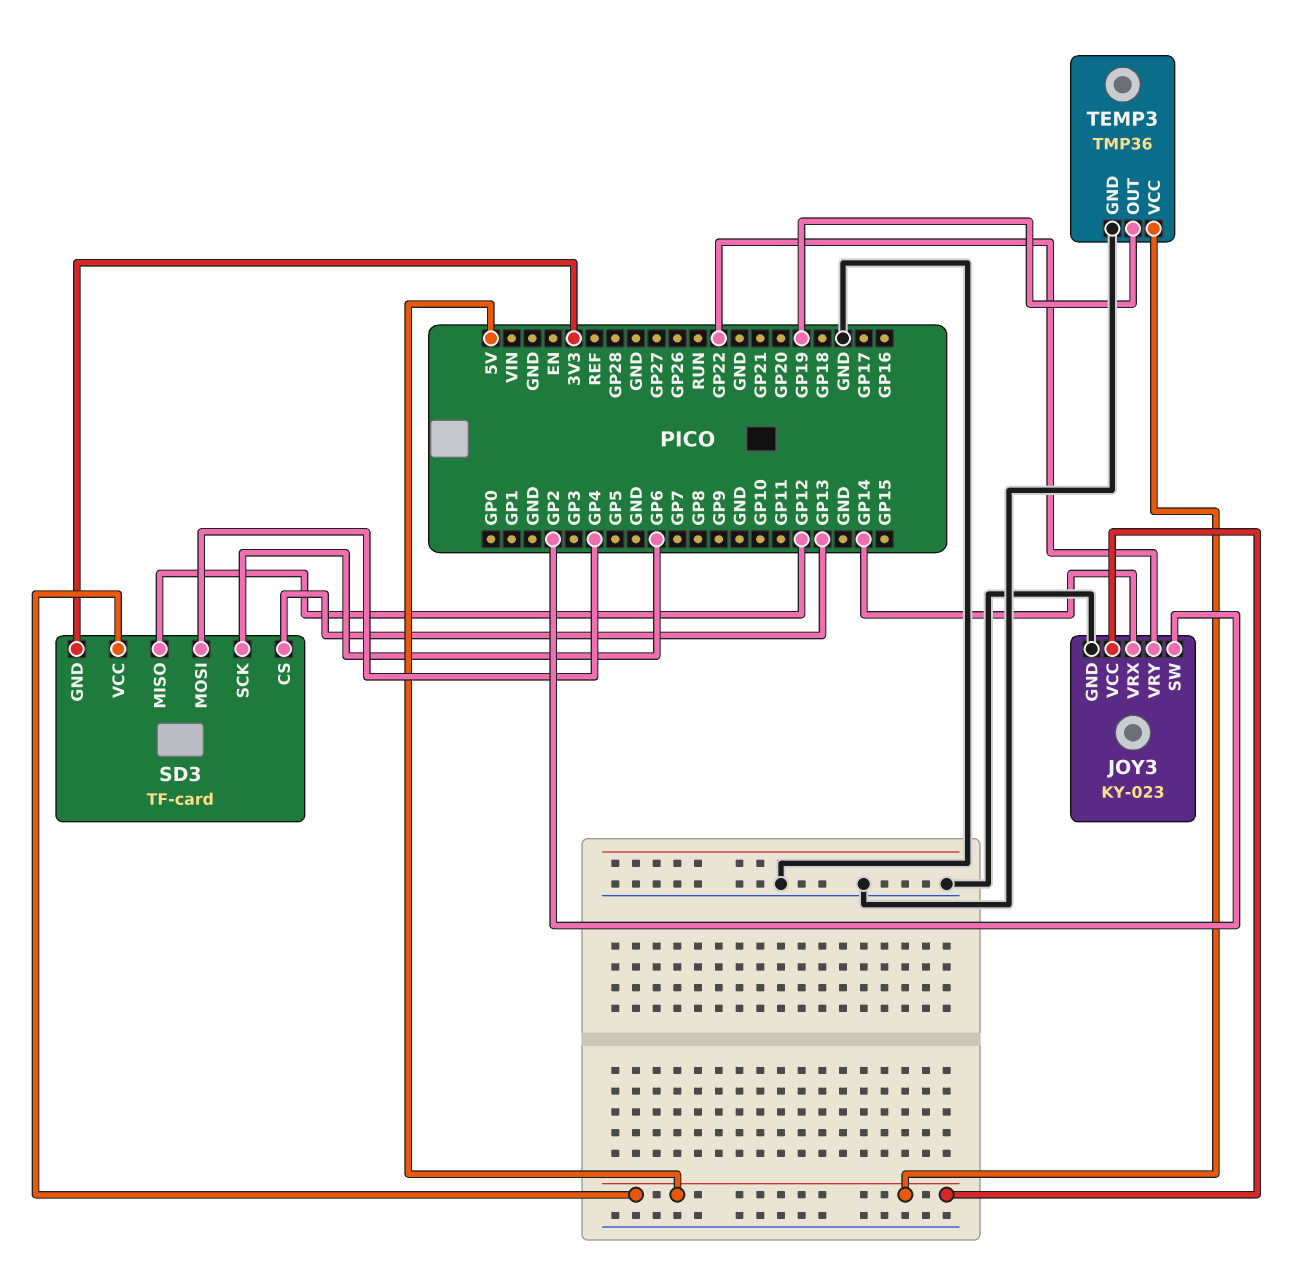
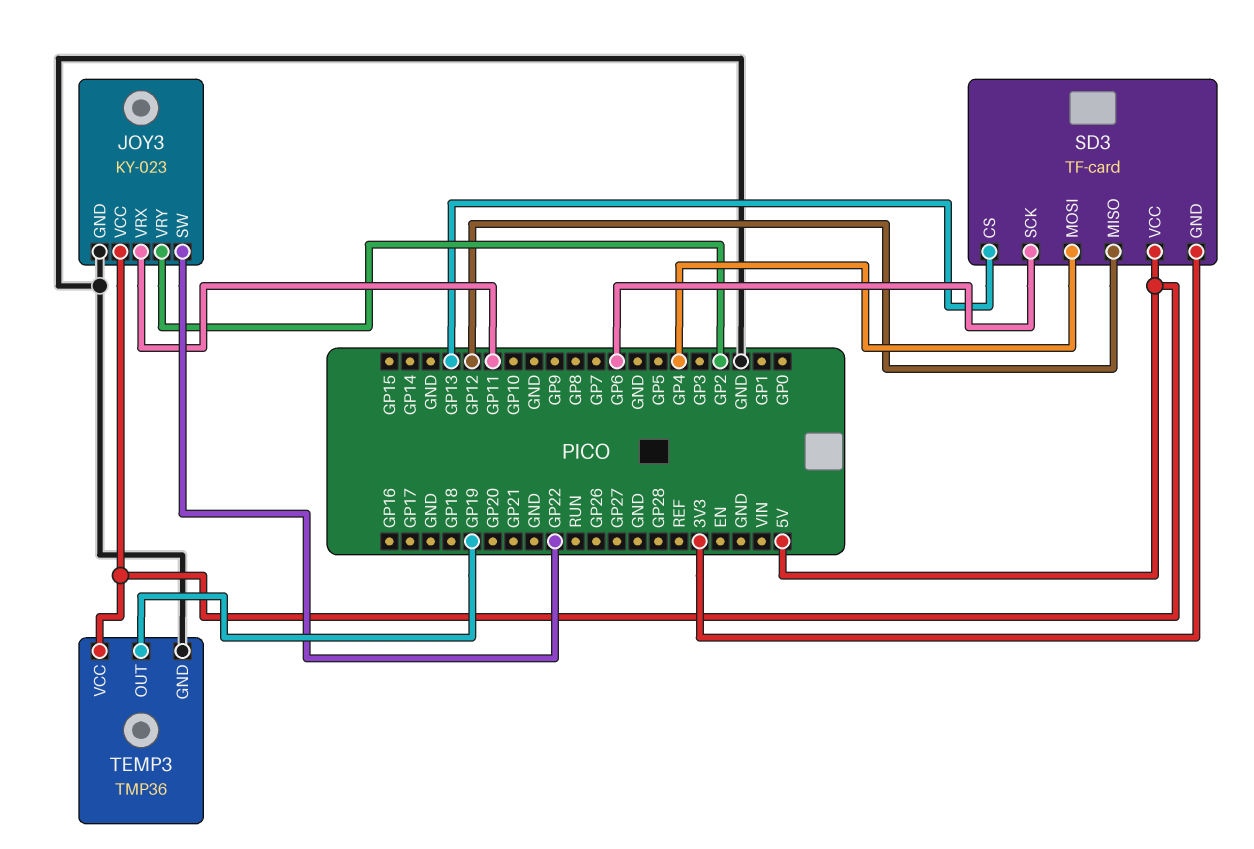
JOY3 pin SW: GP2 -> GP22
JOY3 pin VRX: GP14 -> GP11
JOY3 pin VRY: GP22 -> GP2

